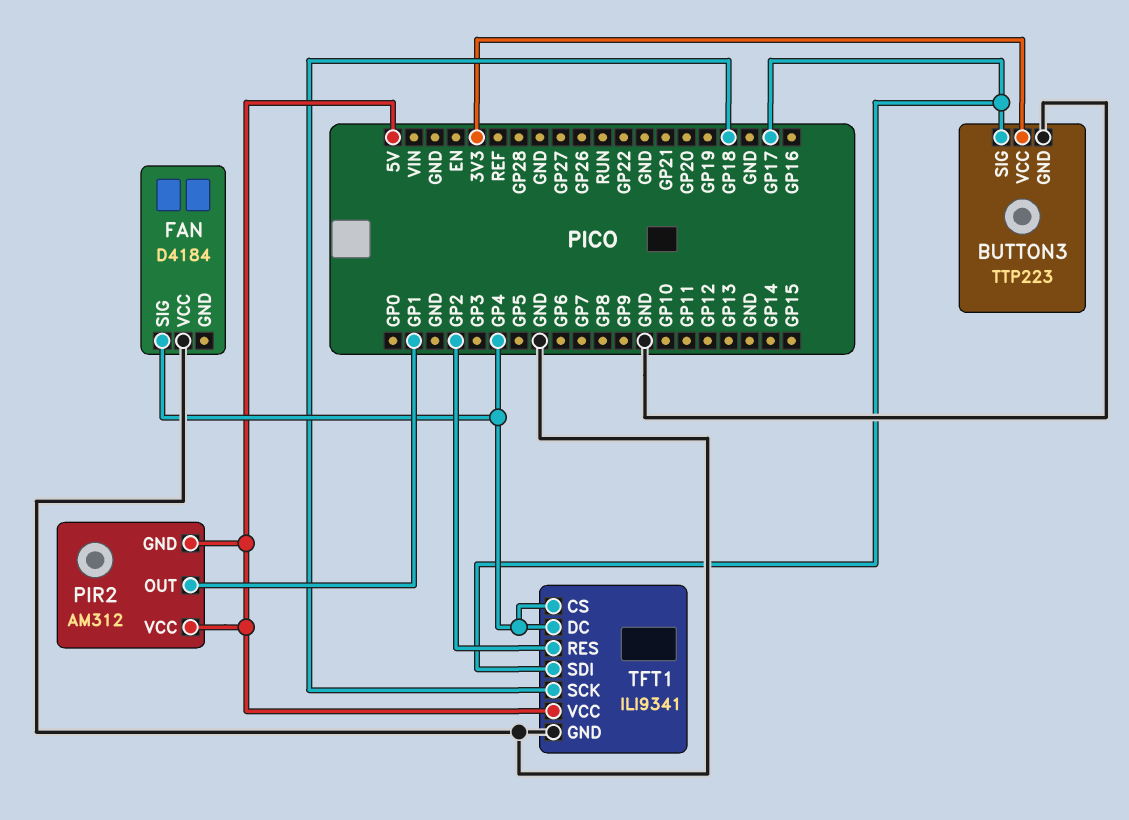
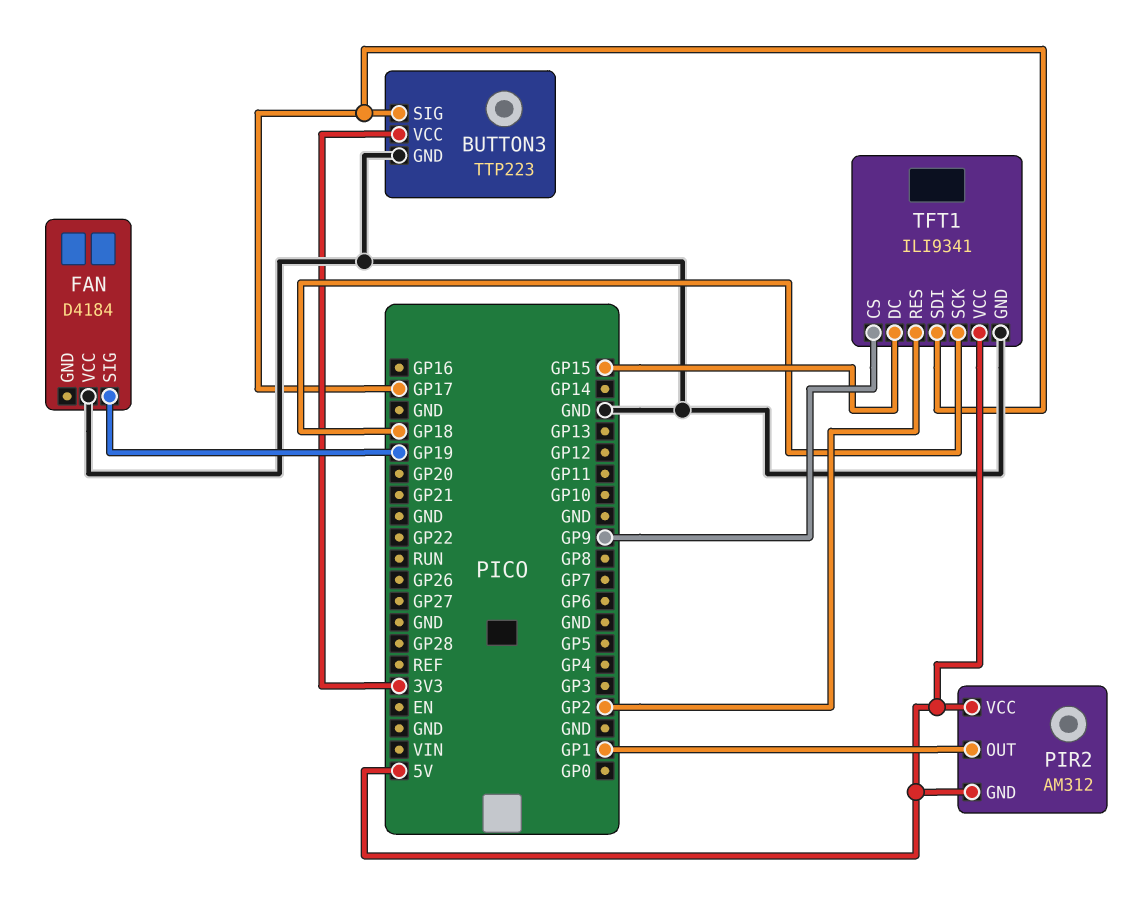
FAN pin SIG: GP4 -> GP19
TFT1 pin CS: GP4 -> GP9
TFT1 pin DC: GP4 -> GP15

